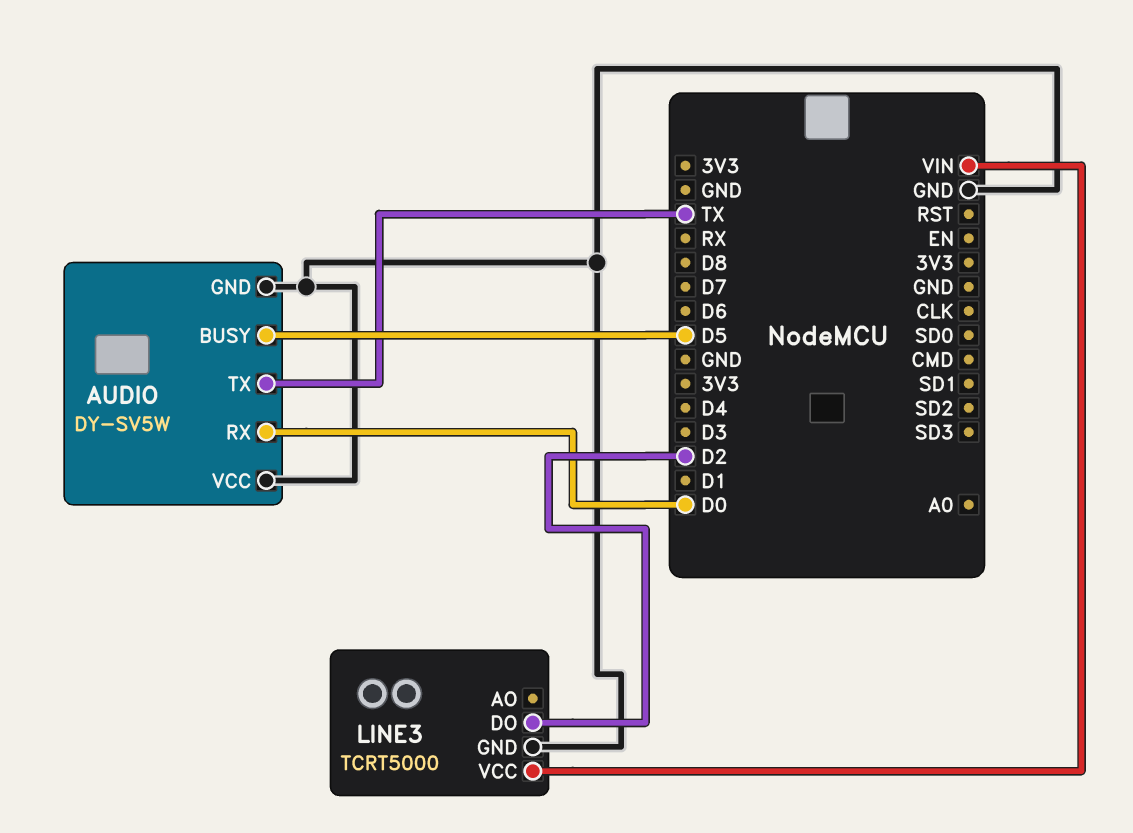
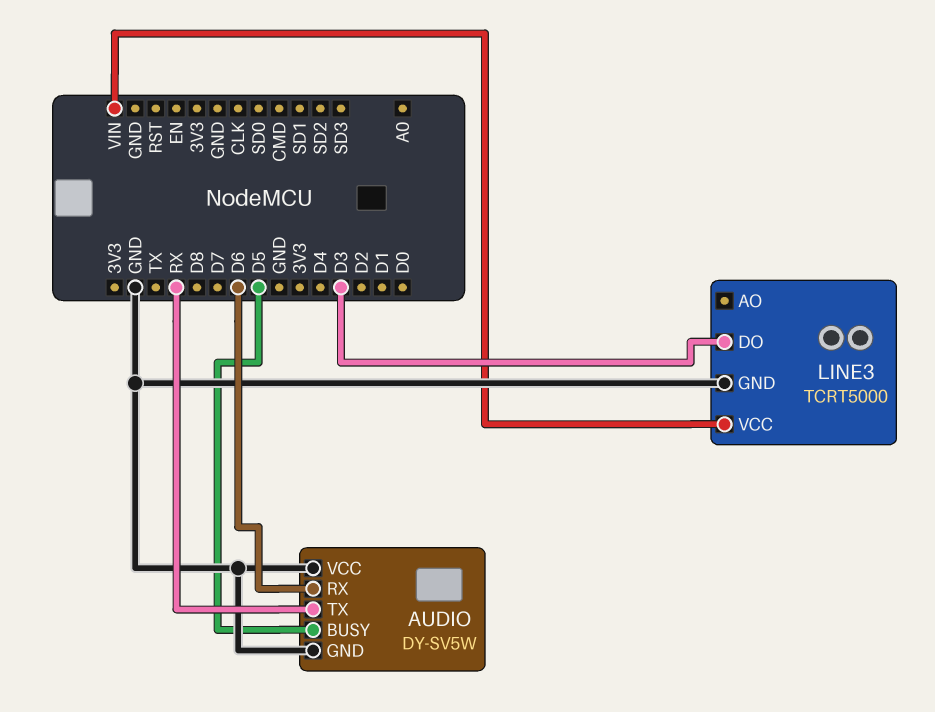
AUDIO pin RX: D0 -> D6
AUDIO pin TX: TX -> RX
LINE3 pin DO: D2 -> D3

